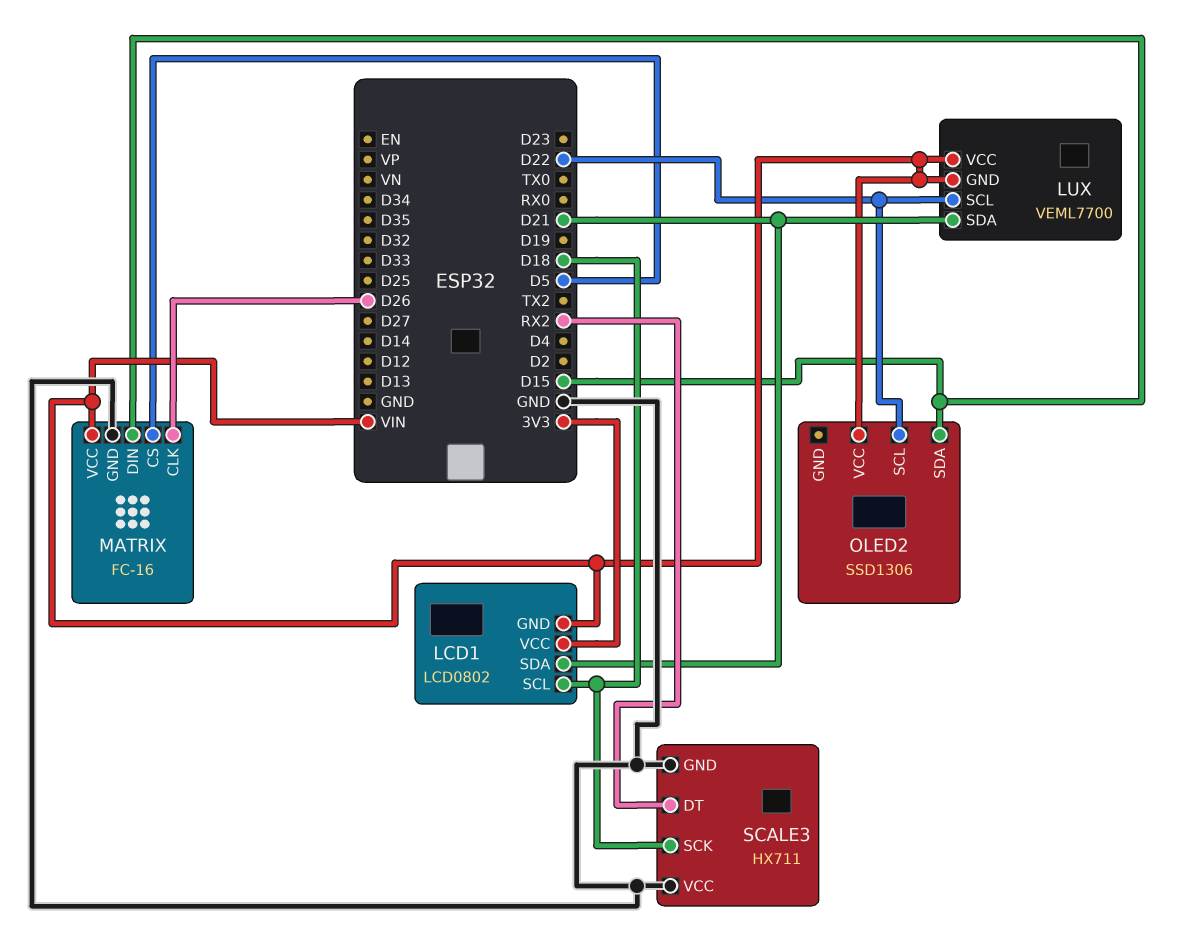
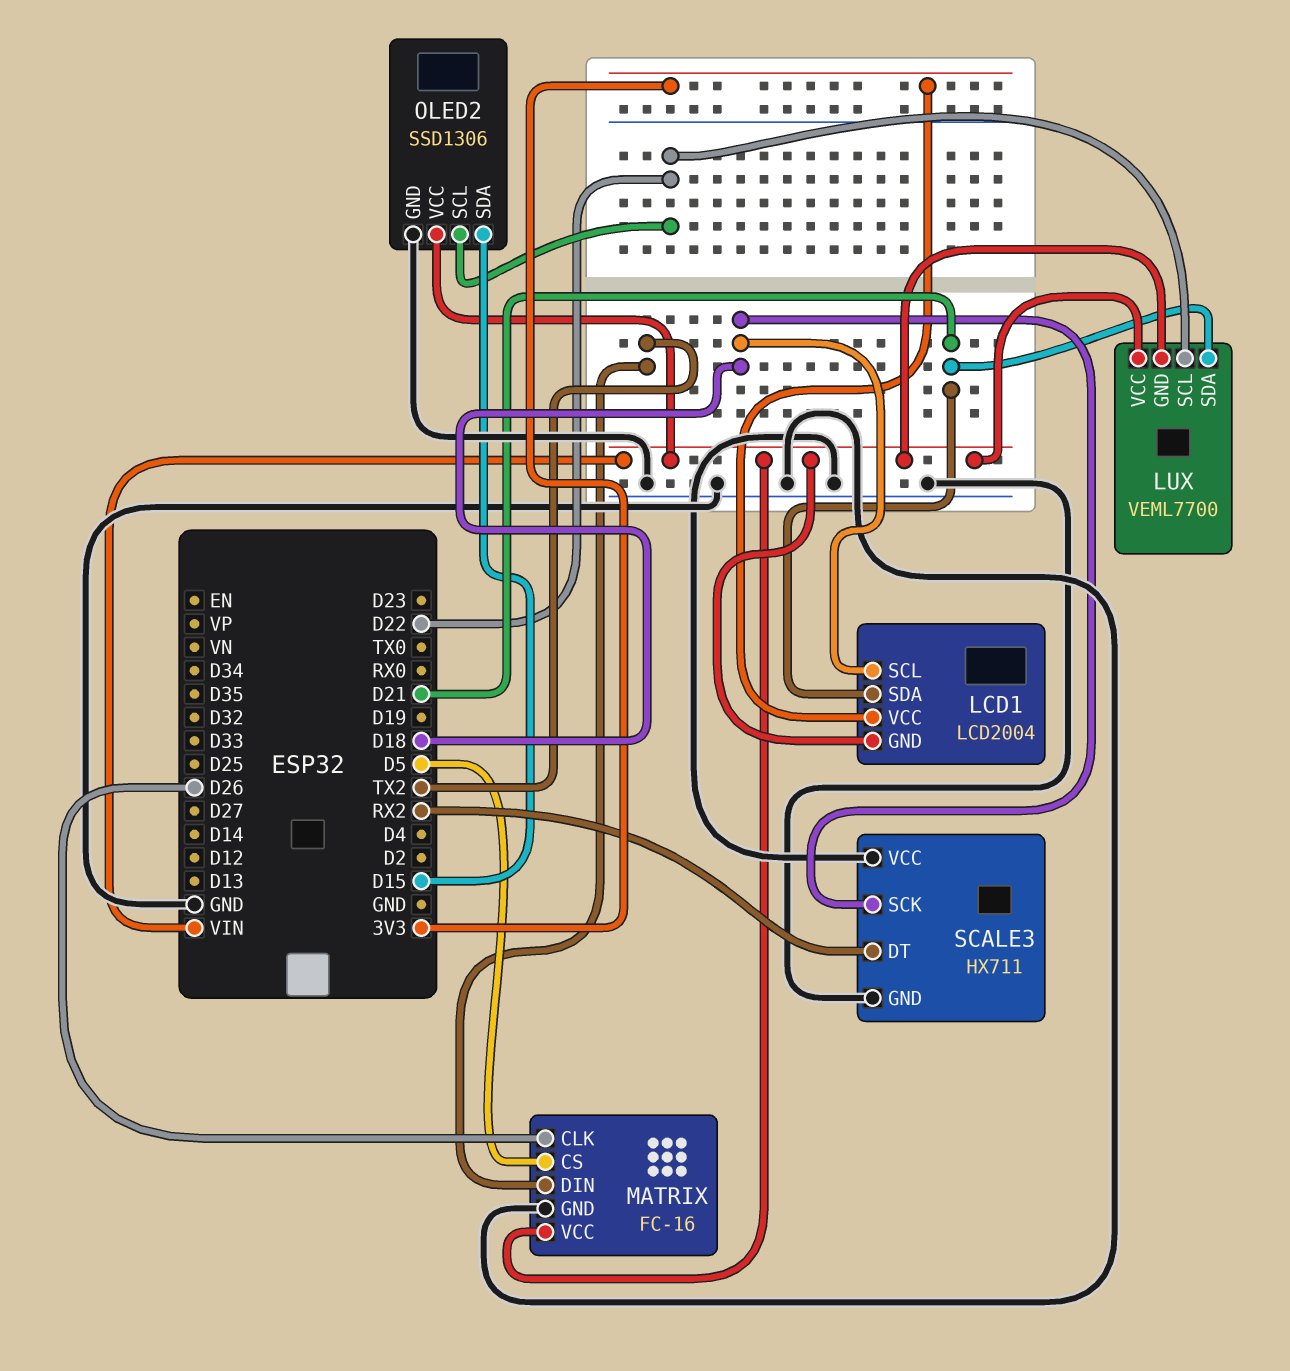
LCD1: LCD0802 -> LCD2004
MATRIX pin DIN: D15 -> TX2
OLED2 pin GND: none -> GND

